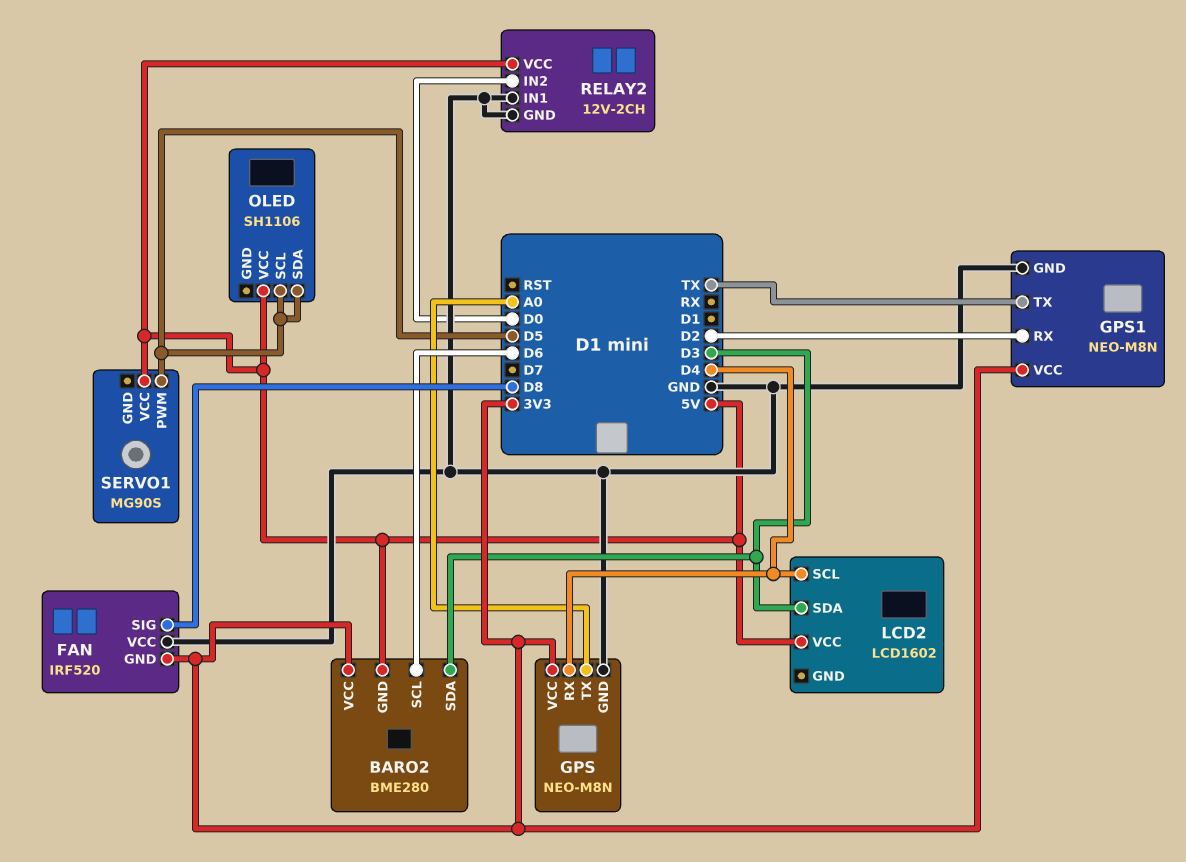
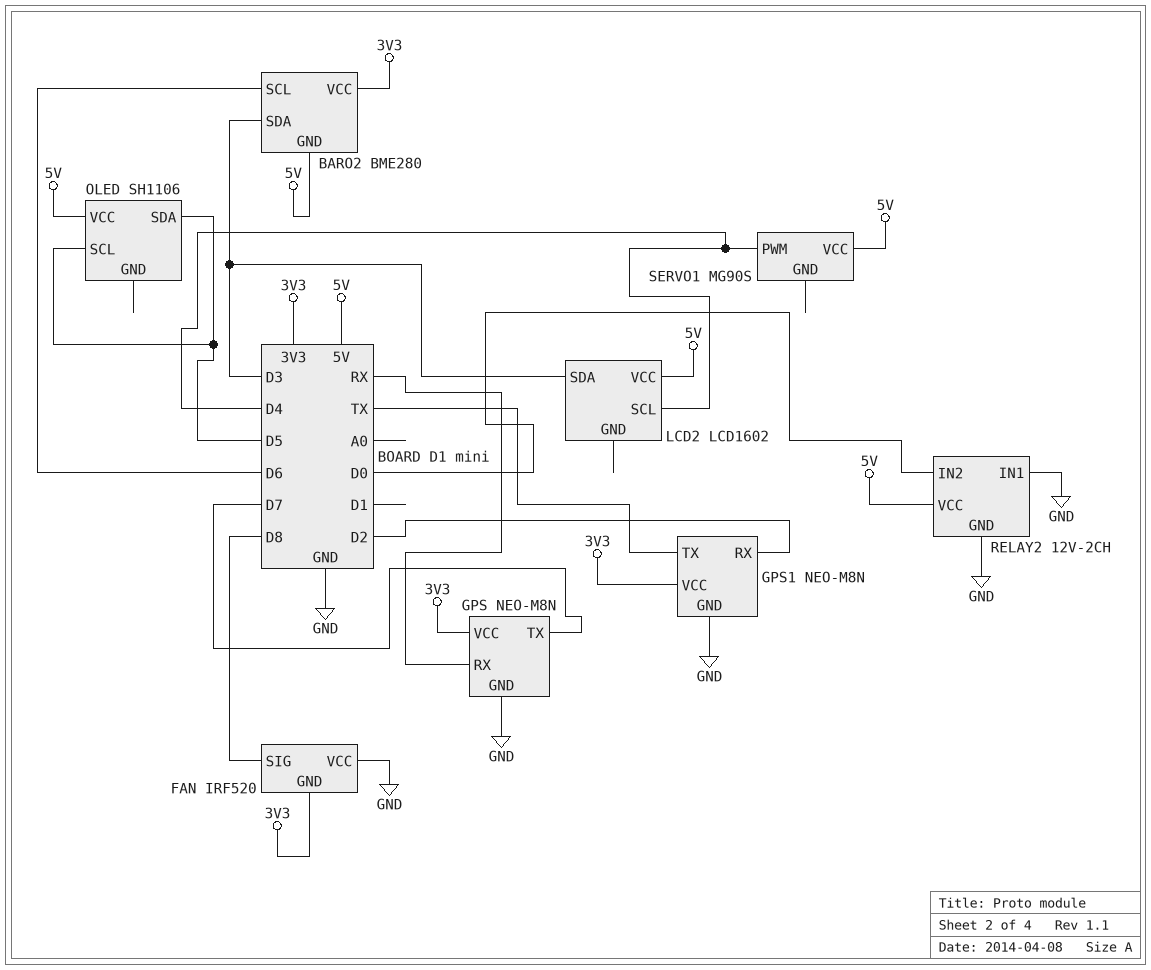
GPS pin RX: D4 -> RX
GPS pin TX: A0 -> D7
SERVO1 pin PWM: D5 -> D4

